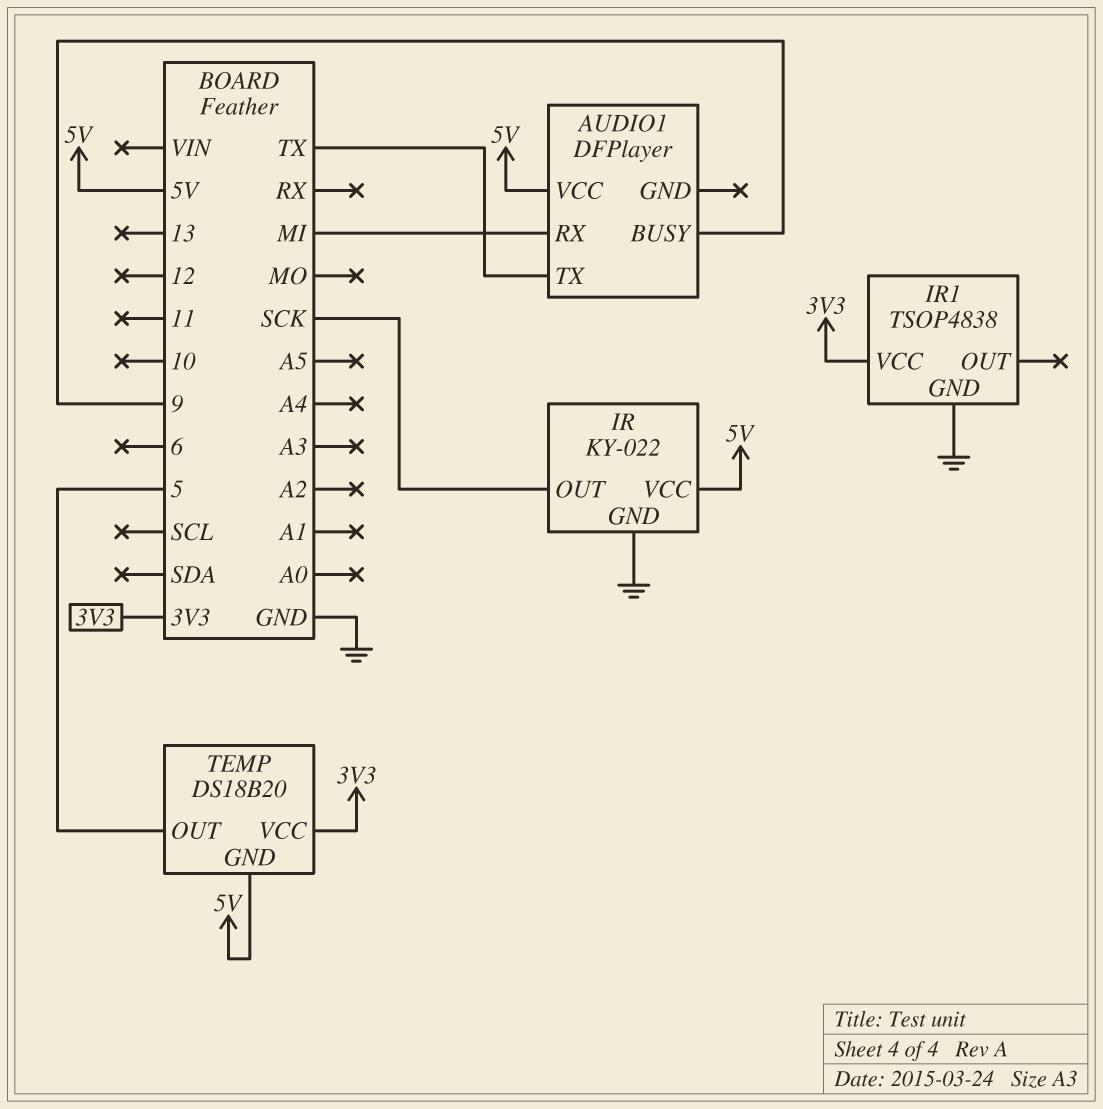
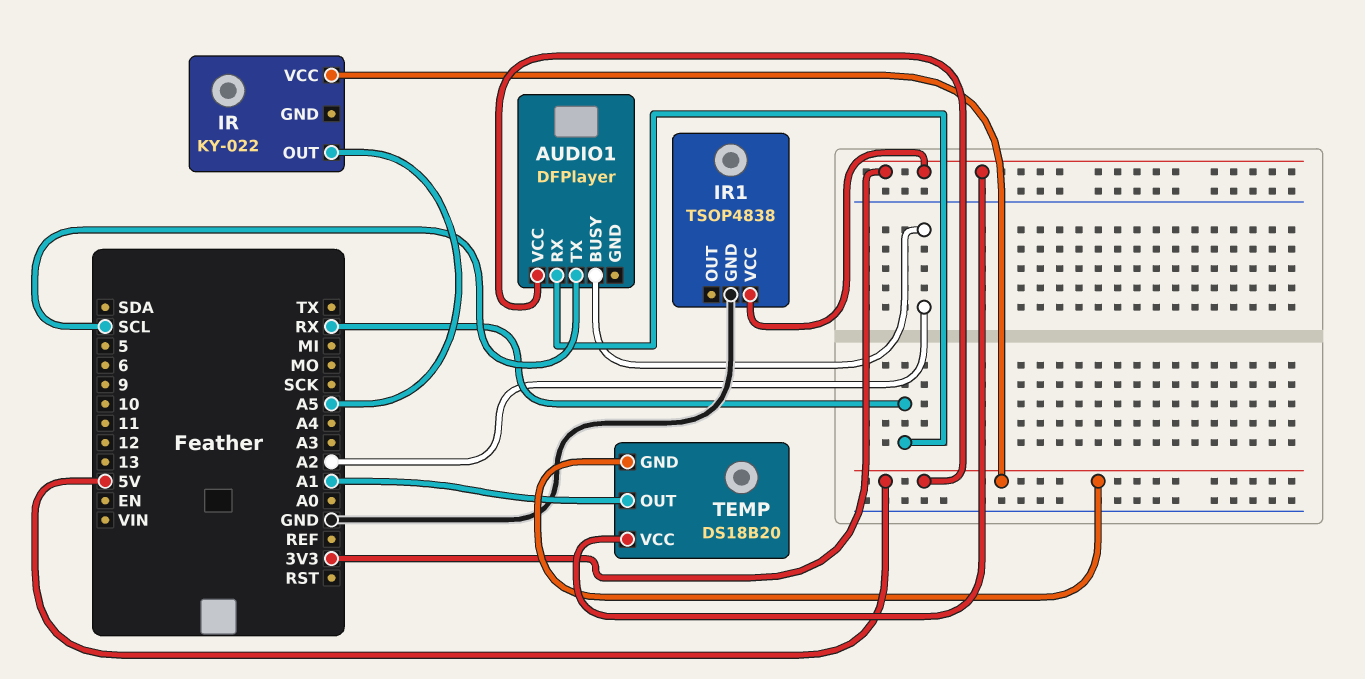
AUDIO1 pin BUSY: 9 -> A2
AUDIO1 pin RX: MI -> RX
AUDIO1 pin TX: TX -> SCL
IR pin GND: GND -> none
IR pin OUT: SCK -> A5
TEMP pin OUT: 5 -> A1

